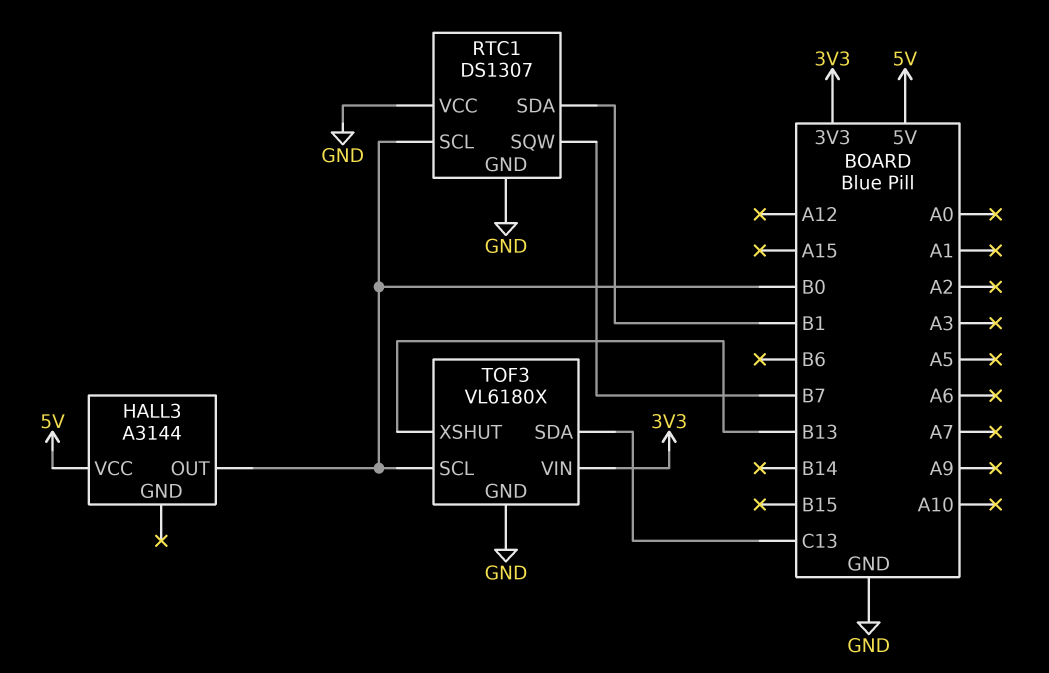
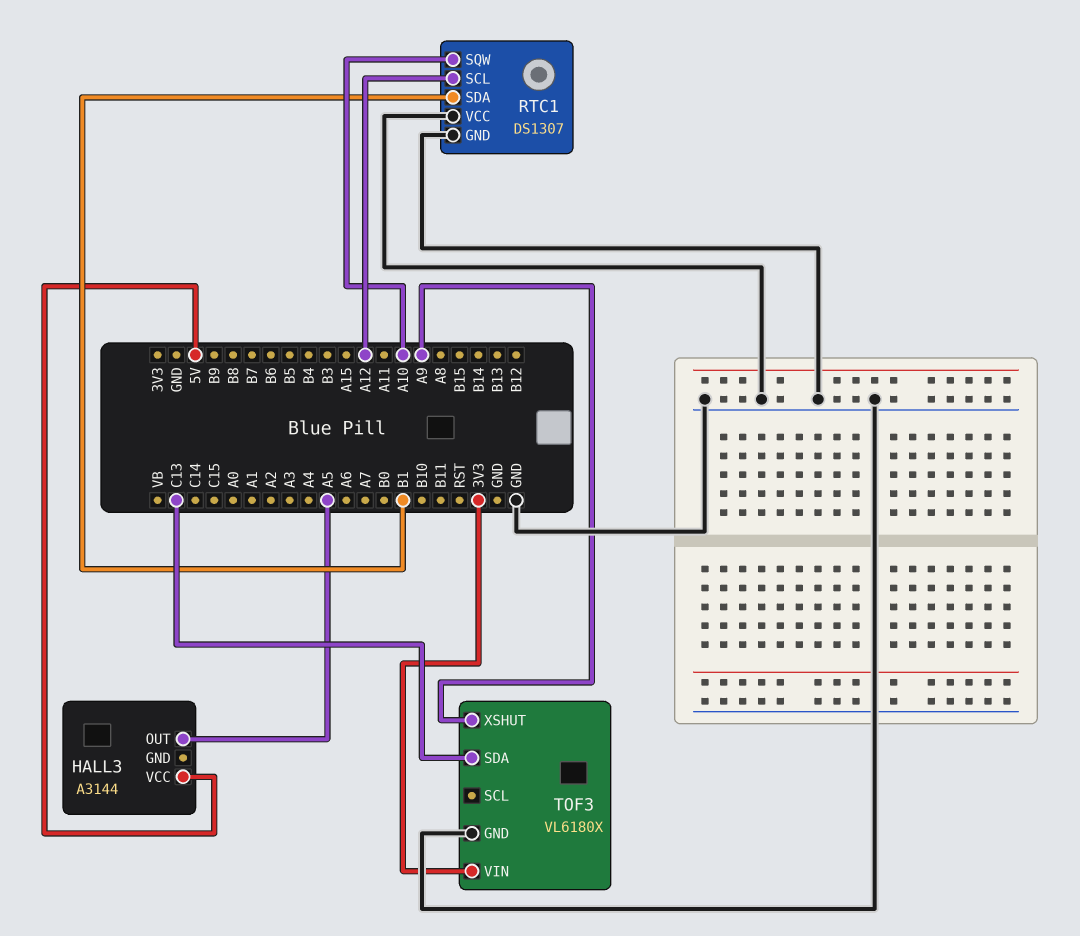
HALL3 pin OUT: B0 -> A5
RTC1 pin SCL: B0 -> A12
RTC1 pin SQW: B7 -> A10
TOF3 pin SCL: B0 -> none
TOF3 pin XSHUT: B13 -> A9

